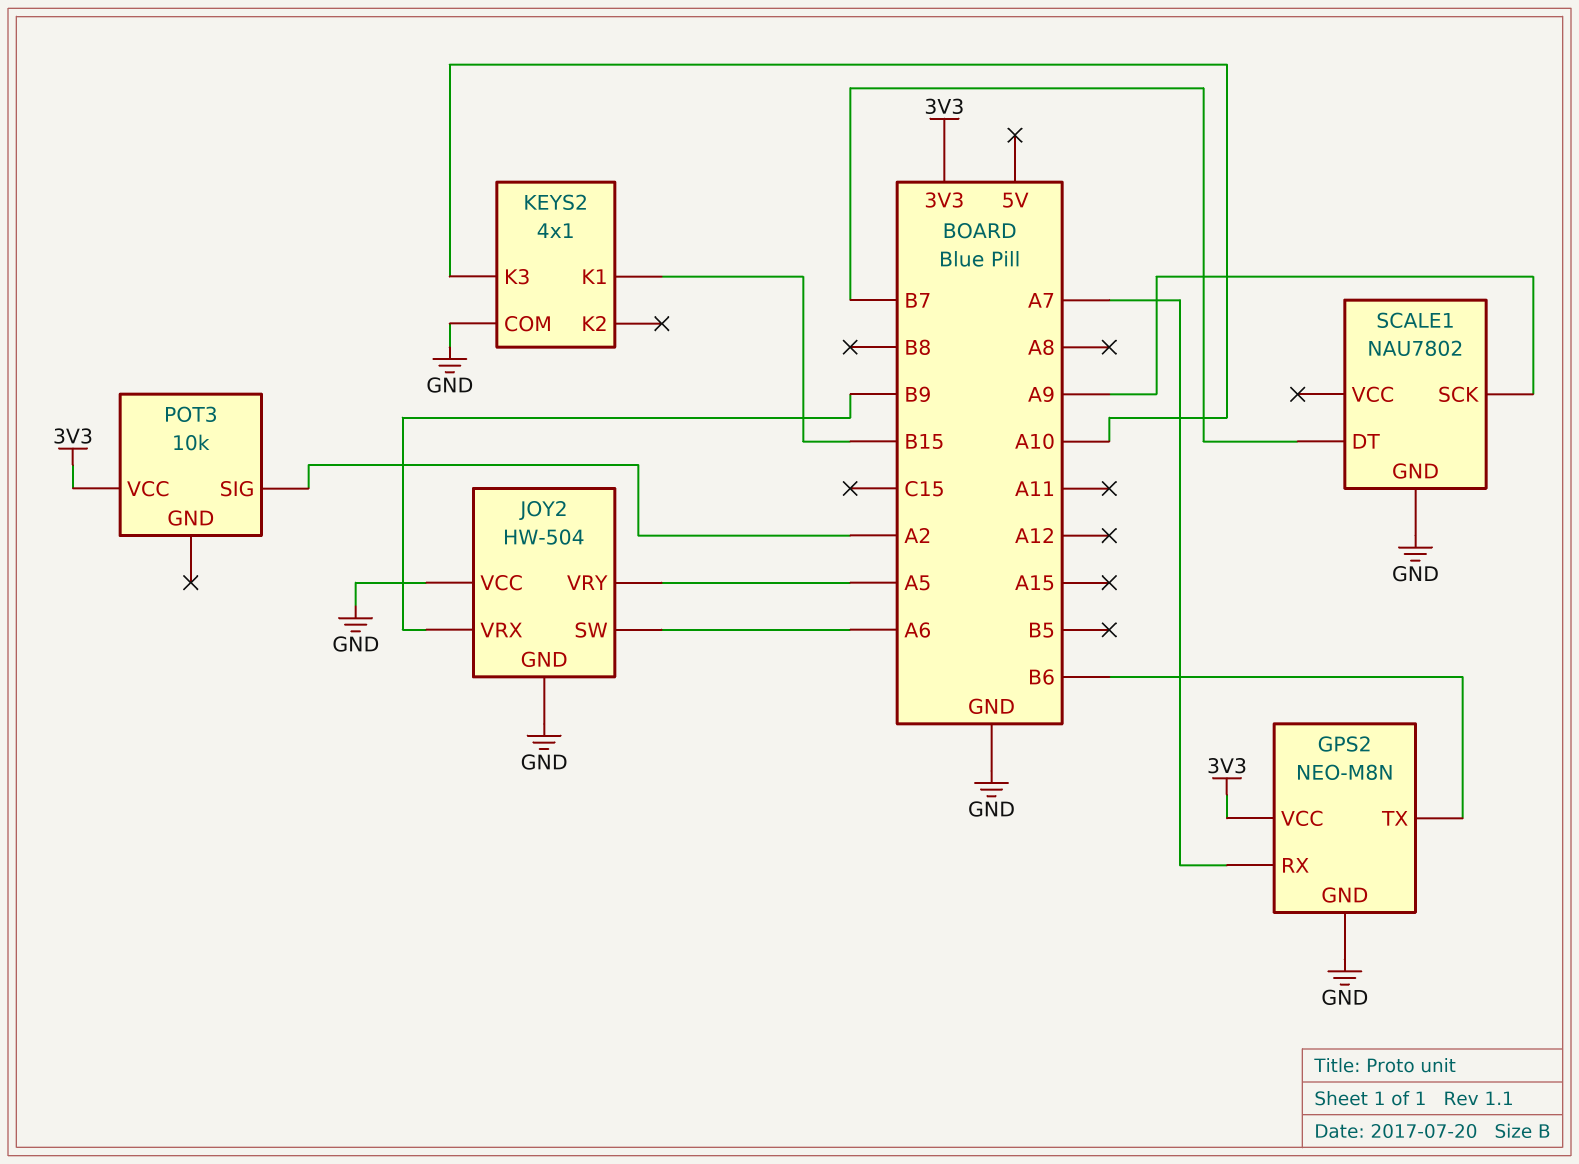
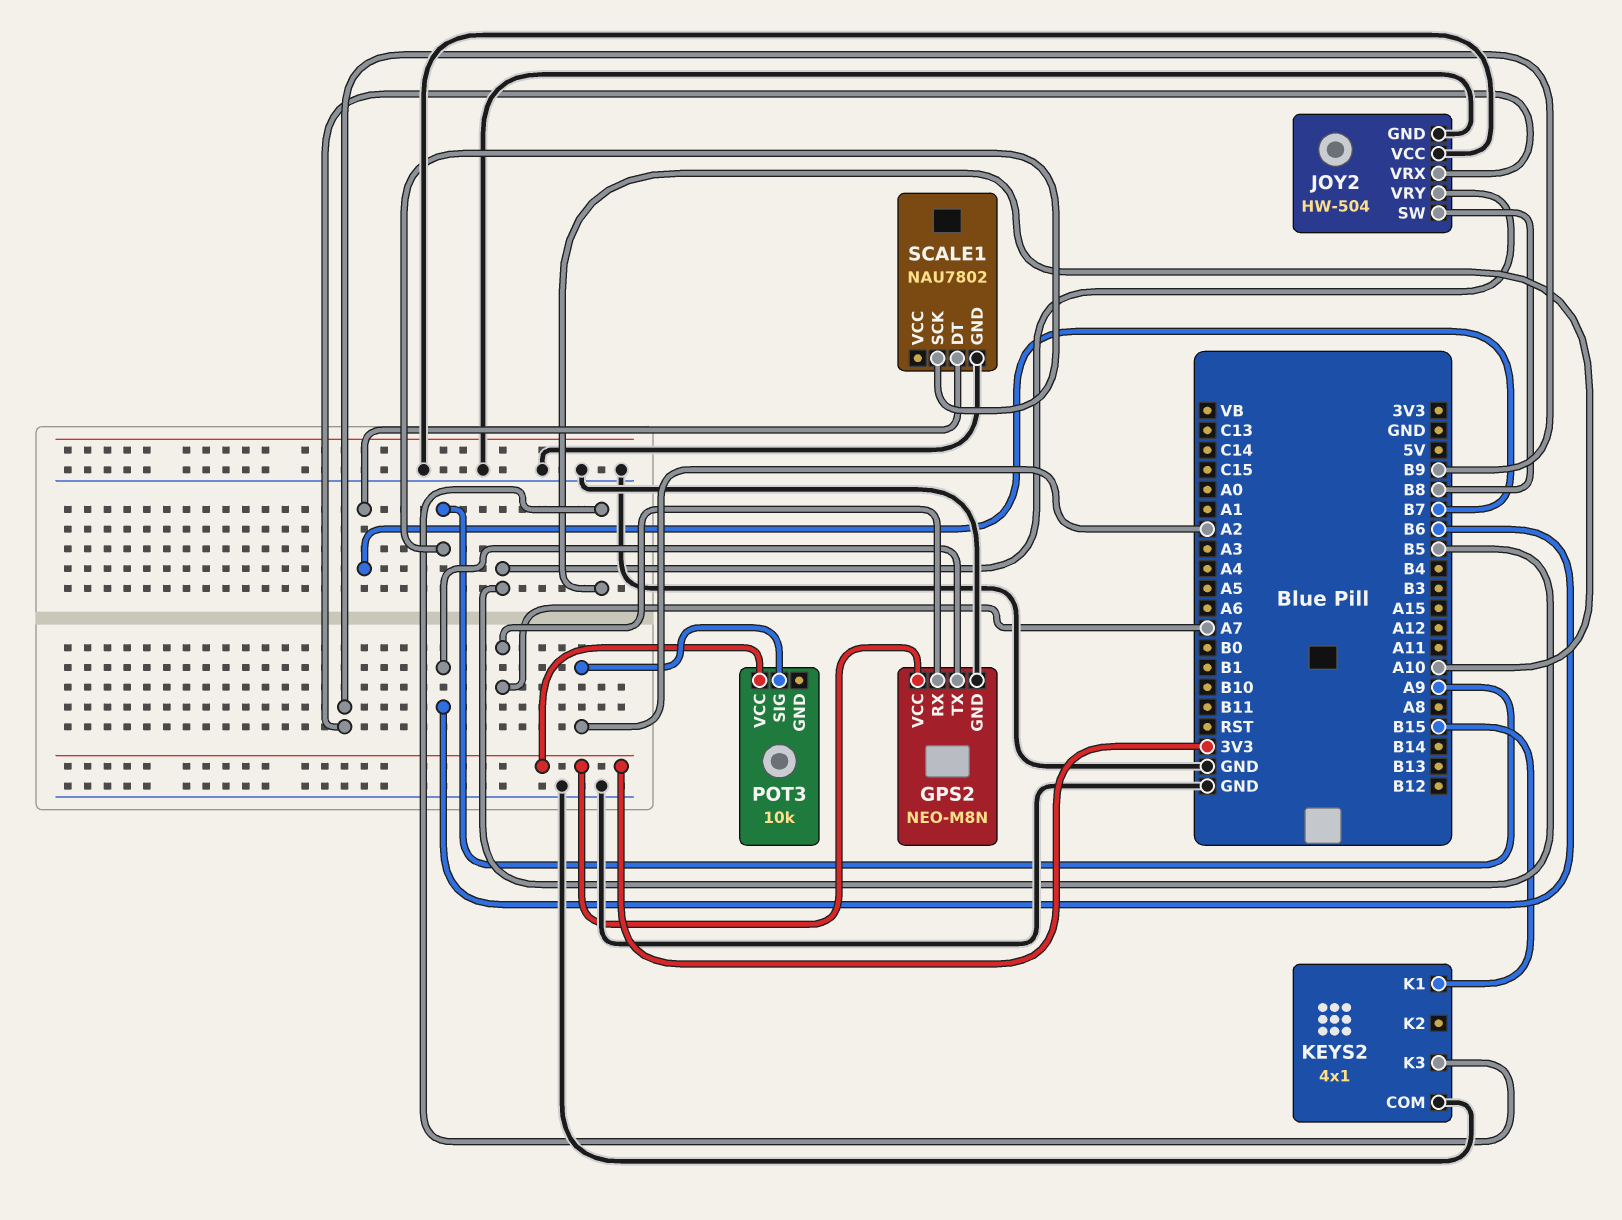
JOY2 pin SW: A6 -> B8
JOY2 pin VRY: A5 -> B5

